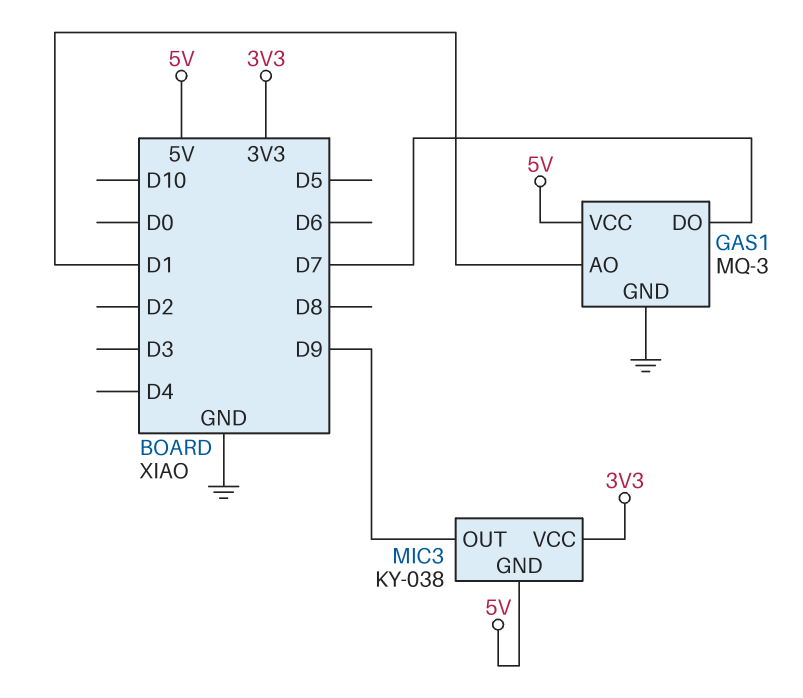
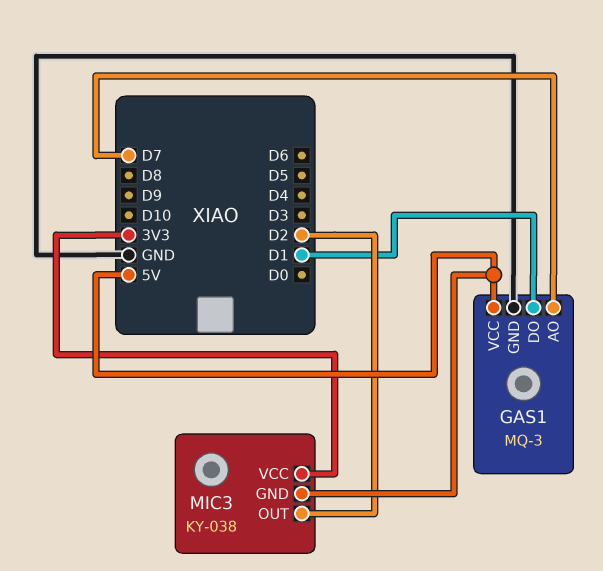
GAS1 pin AO: D1 -> D7
GAS1 pin DO: D7 -> D1
MIC3 pin OUT: D9 -> D2

